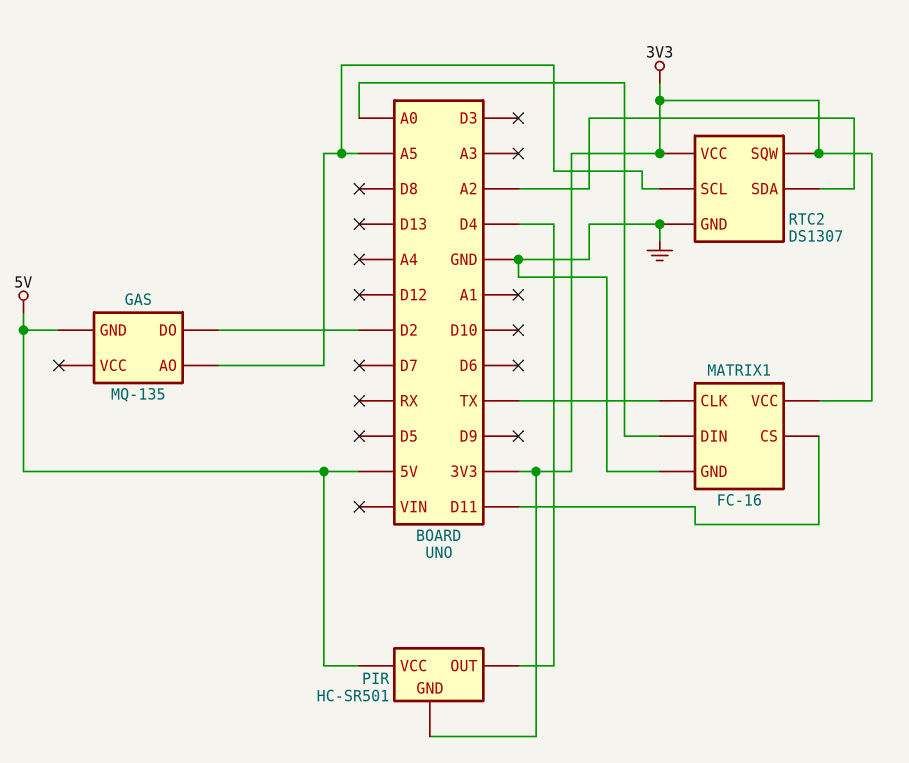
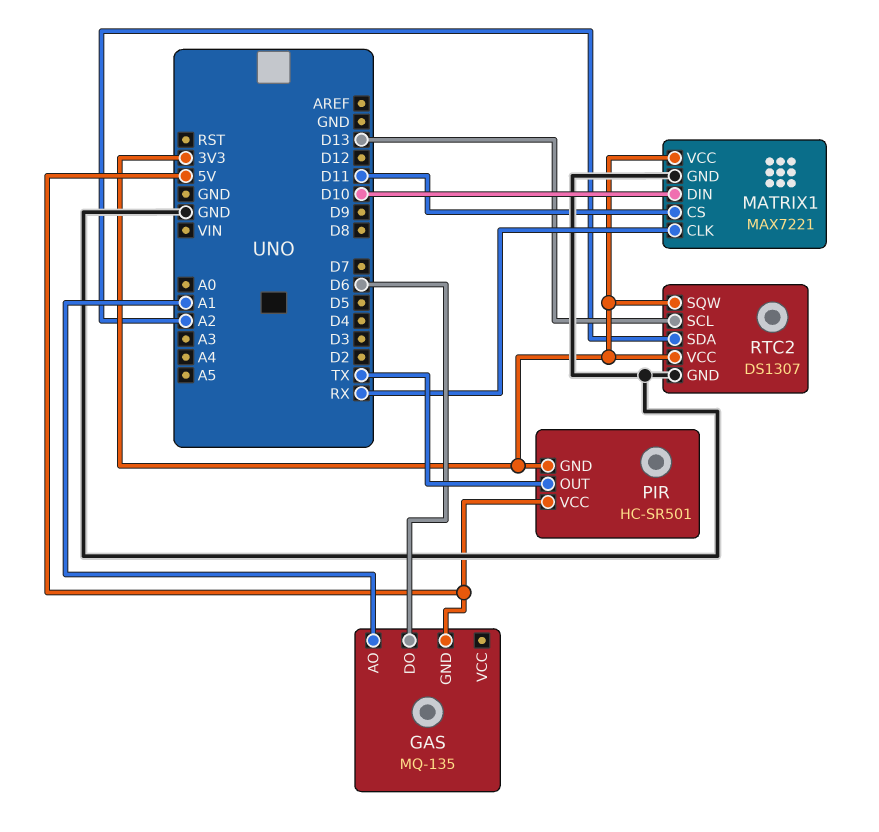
GAS pin AO: A5 -> A1
GAS pin DO: D2 -> D6
MATRIX1: FC-16 -> MAX7221
MATRIX1 pin CLK: TX -> RX
MATRIX1 pin DIN: A0 -> D10
PIR pin OUT: D4 -> TX
RTC2 pin SCL: A5 -> D13

